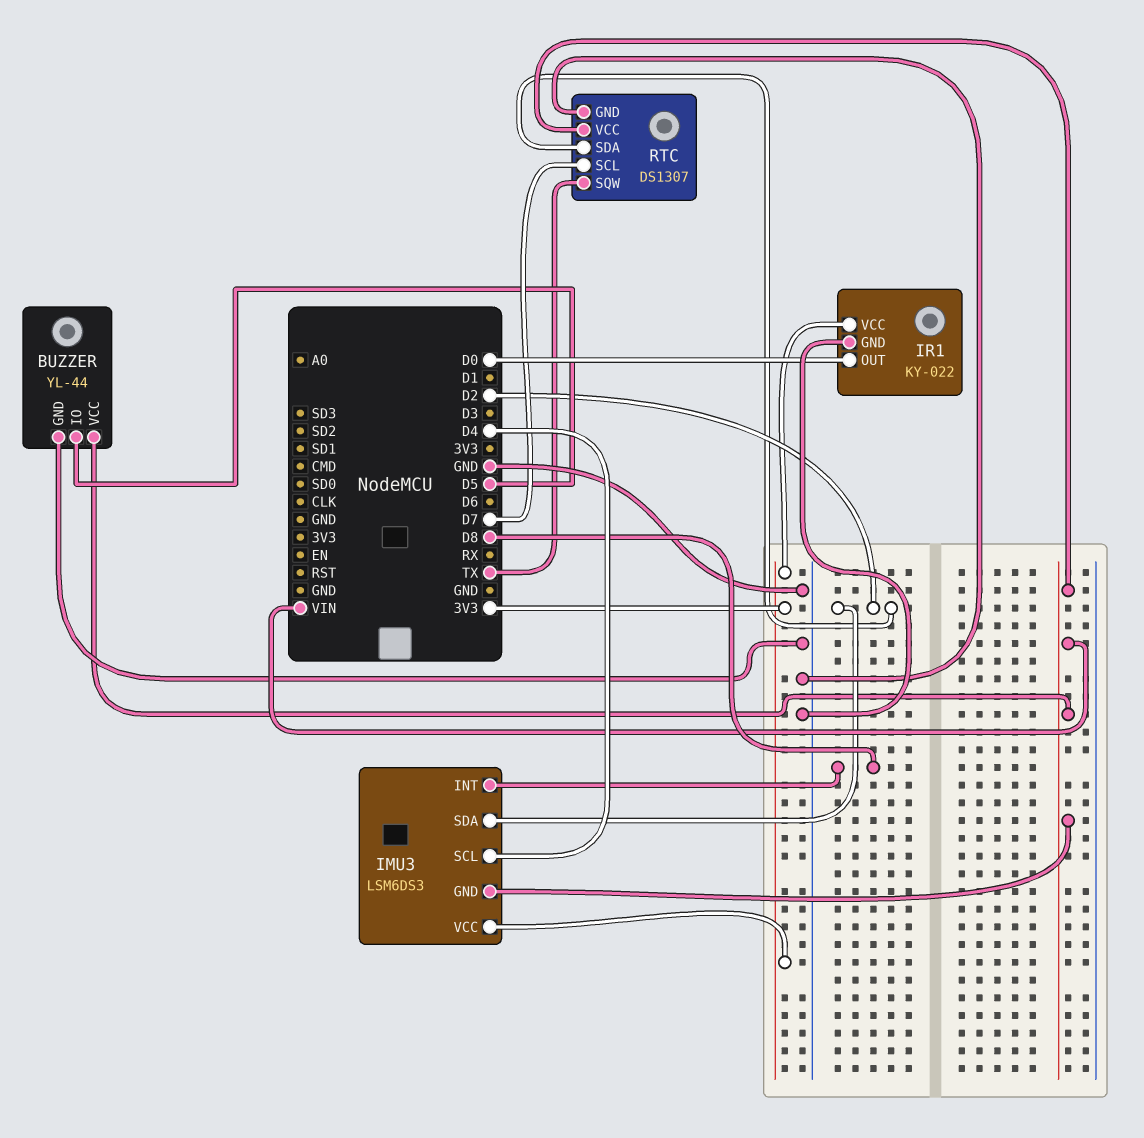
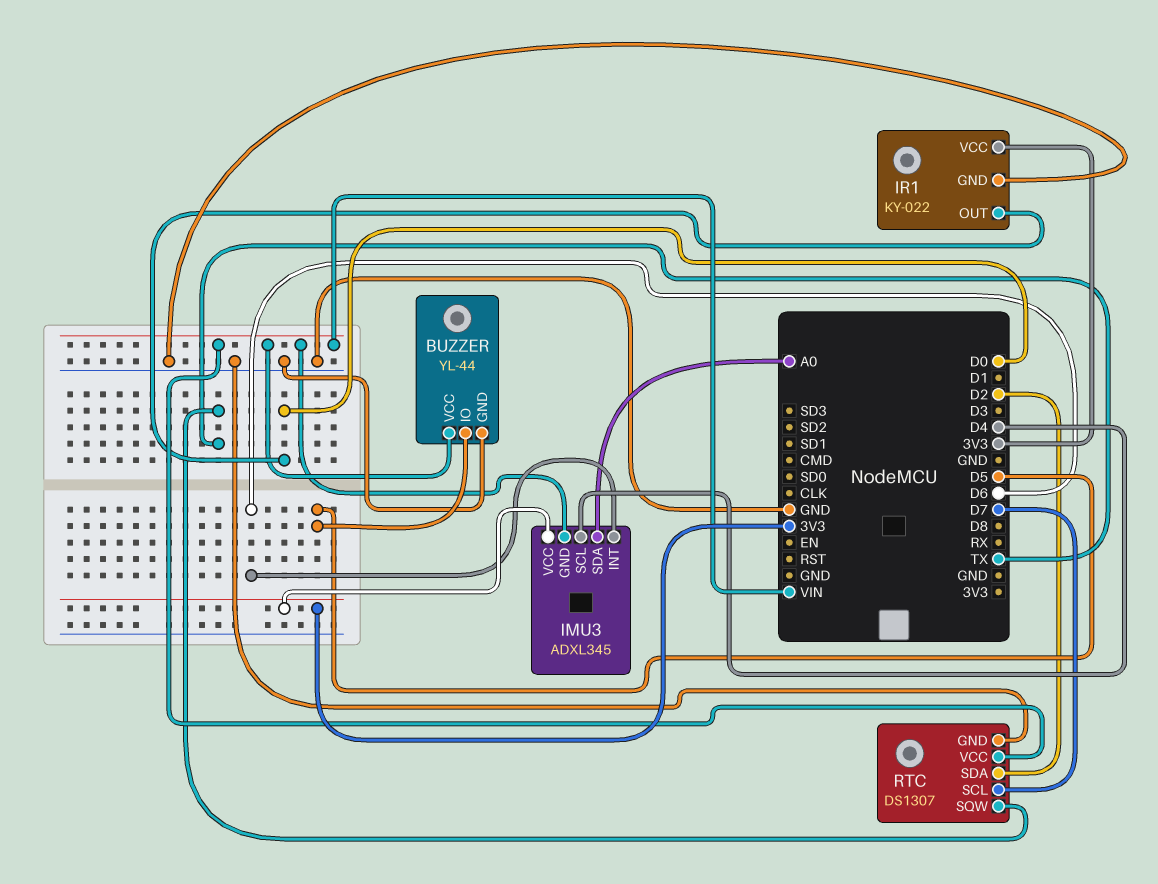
IMU3: LSM6DS3 -> ADXL345
IMU3 pin INT: D8 -> D6
IMU3 pin SDA: D2 -> A0

